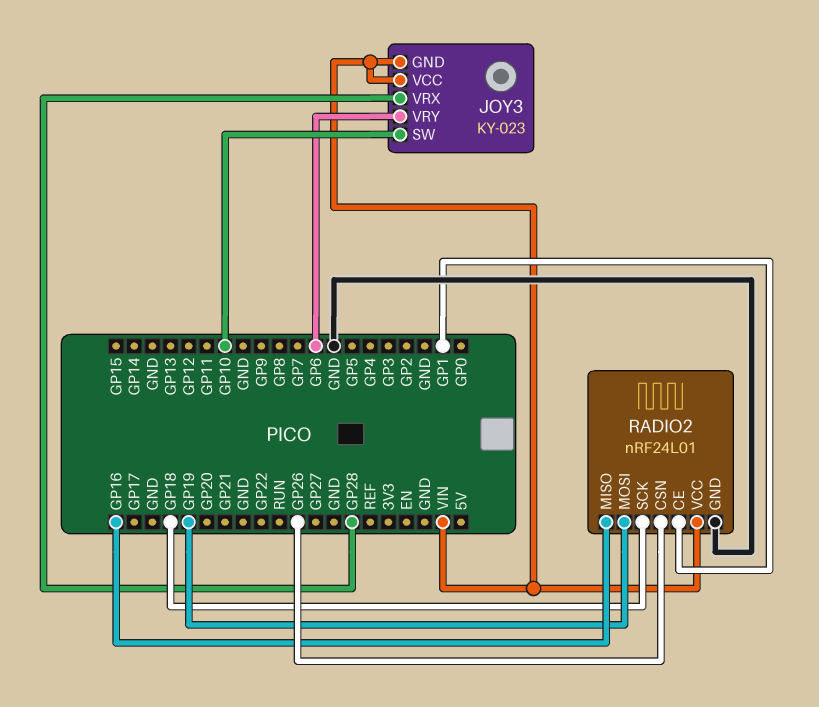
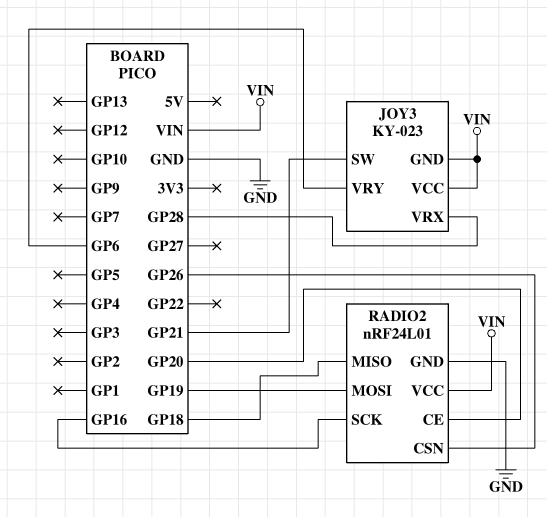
JOY3 pin SW: GP10 -> GP21
RADIO2 pin CE: GP1 -> GP20
RADIO2 pin MISO: GP16 -> GP18
RADIO2 pin SCK: GP18 -> GP16

